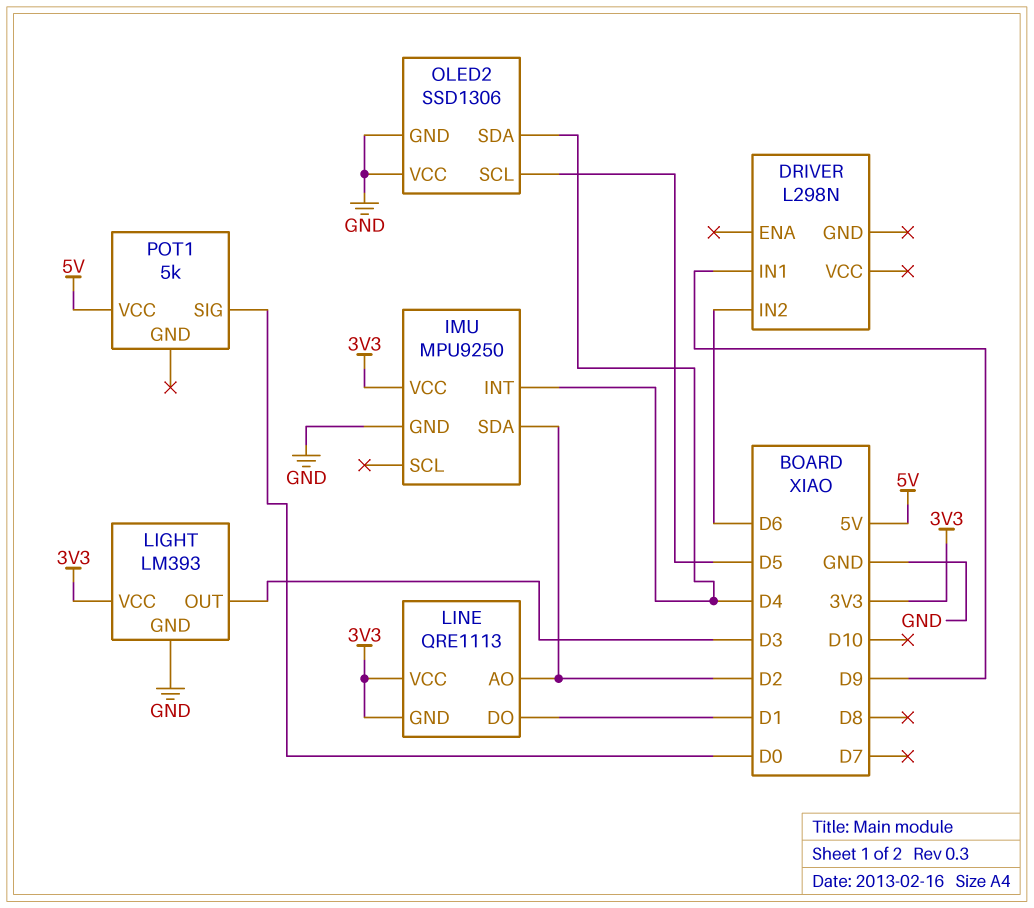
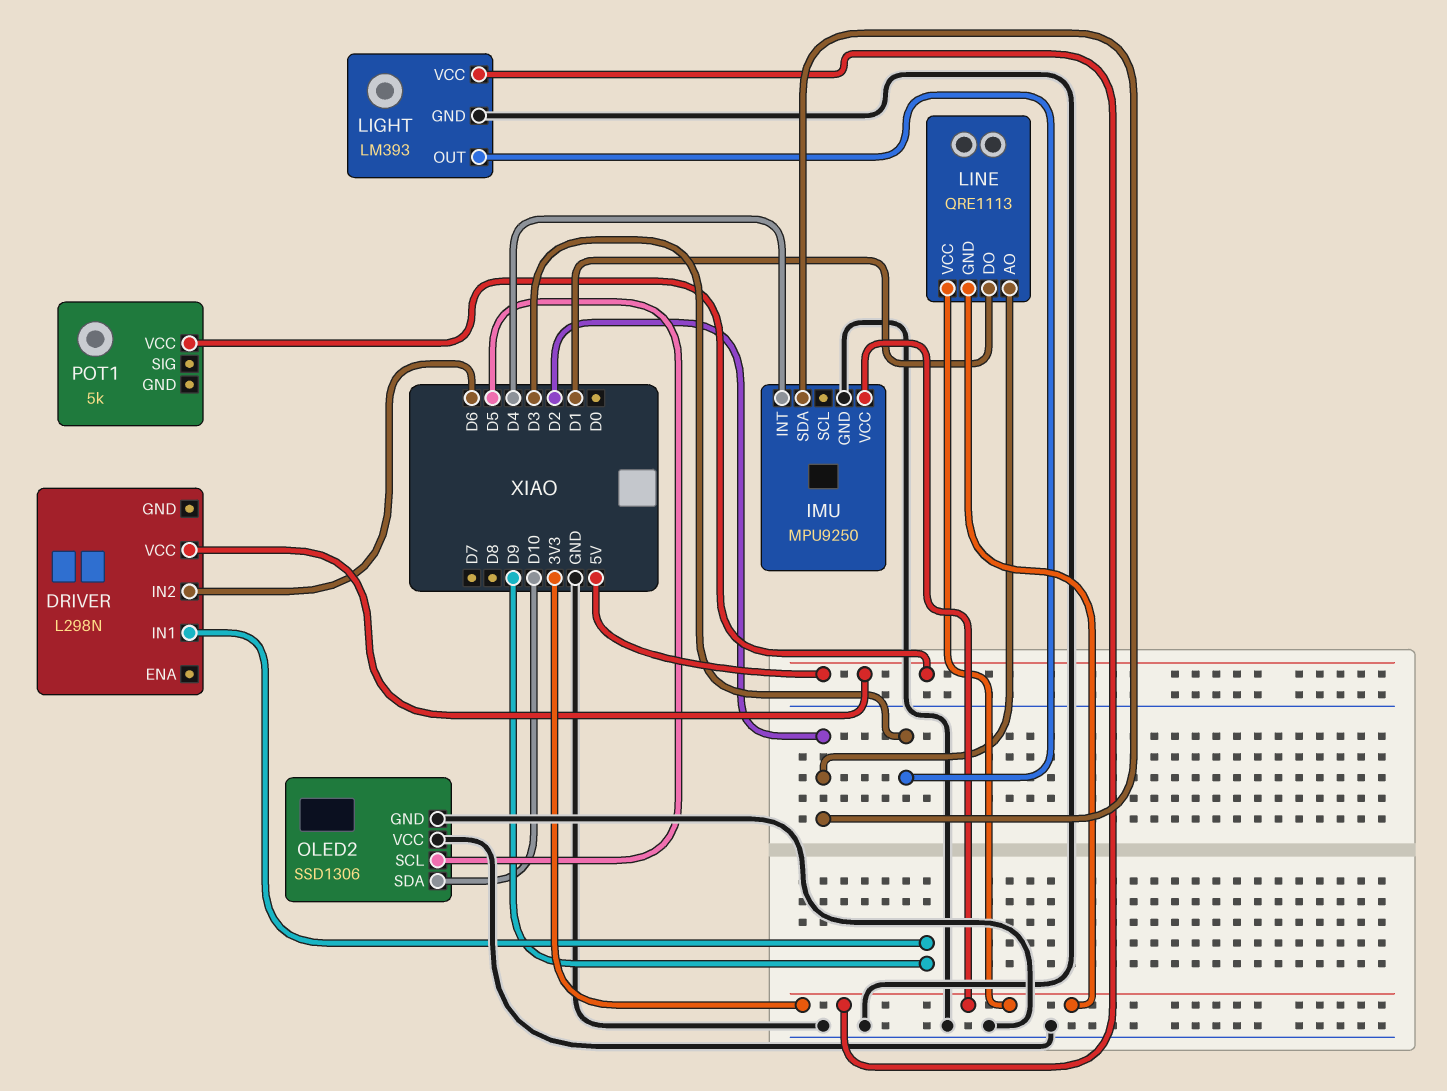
DRIVER pin VCC: none -> 5V
OLED2 pin SDA: D4 -> D10
POT1 pin SIG: D0 -> none

